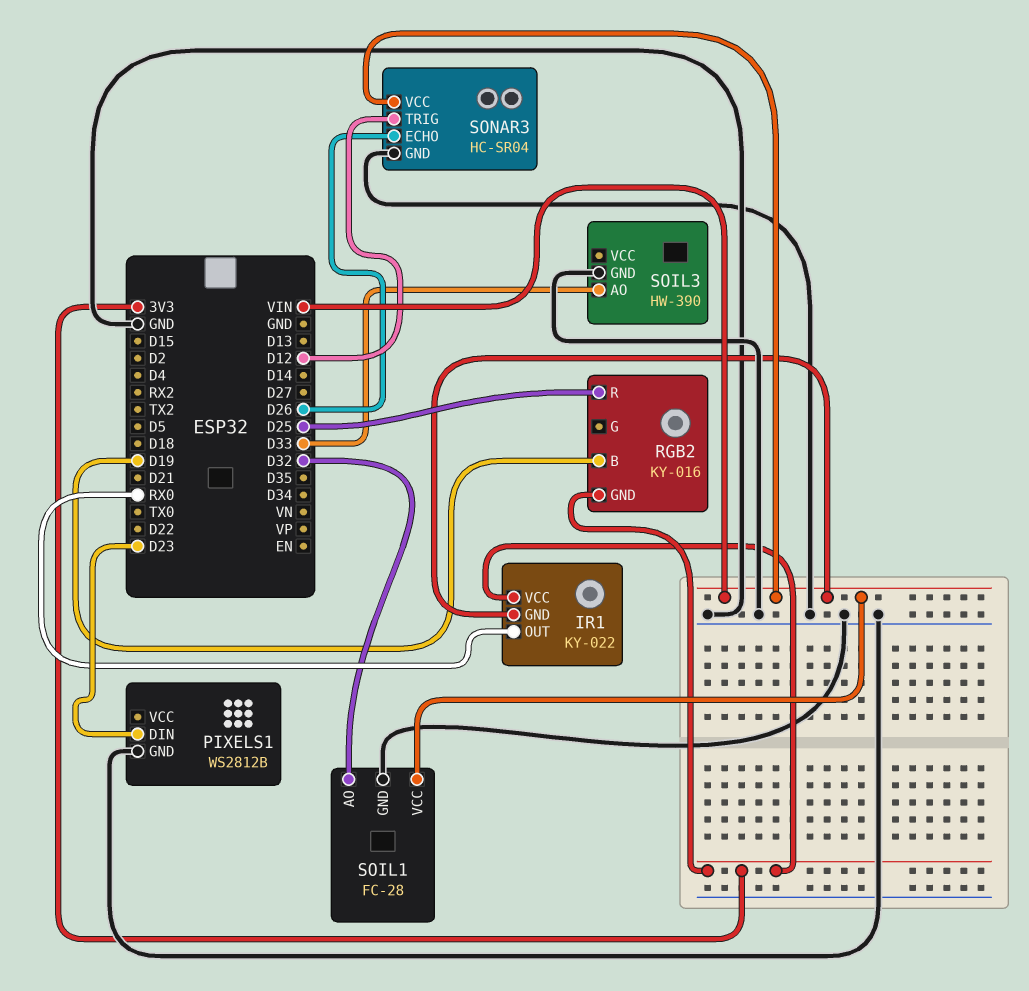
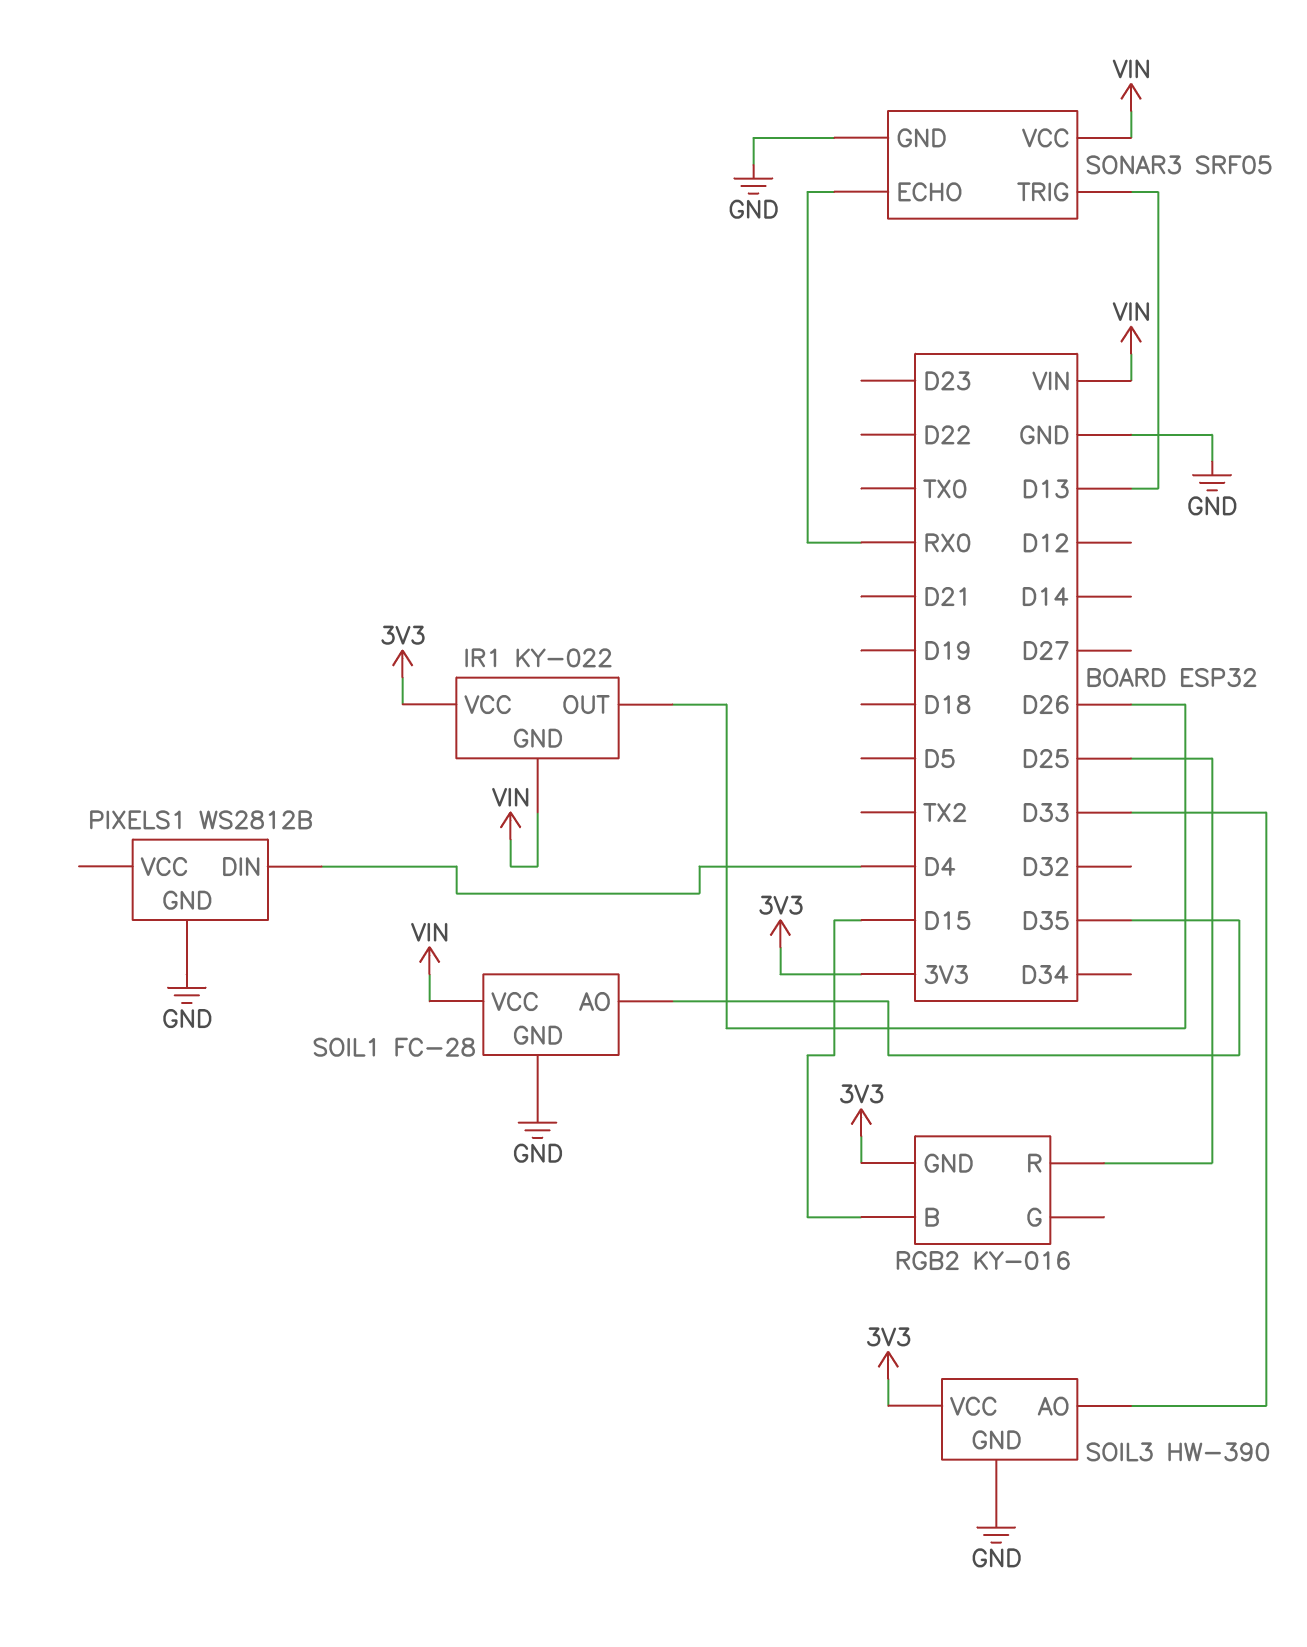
IR1 pin OUT: RX0 -> D26
PIXELS1 pin DIN: D23 -> D4
RGB2 pin B: D19 -> D15
SOIL1 pin AO: D32 -> D35
SOIL3 pin VCC: none -> 3V3
SONAR3: HC-SR04 -> SRF05
SONAR3 pin ECHO: D26 -> RX0
SONAR3 pin TRIG: D12 -> D13

